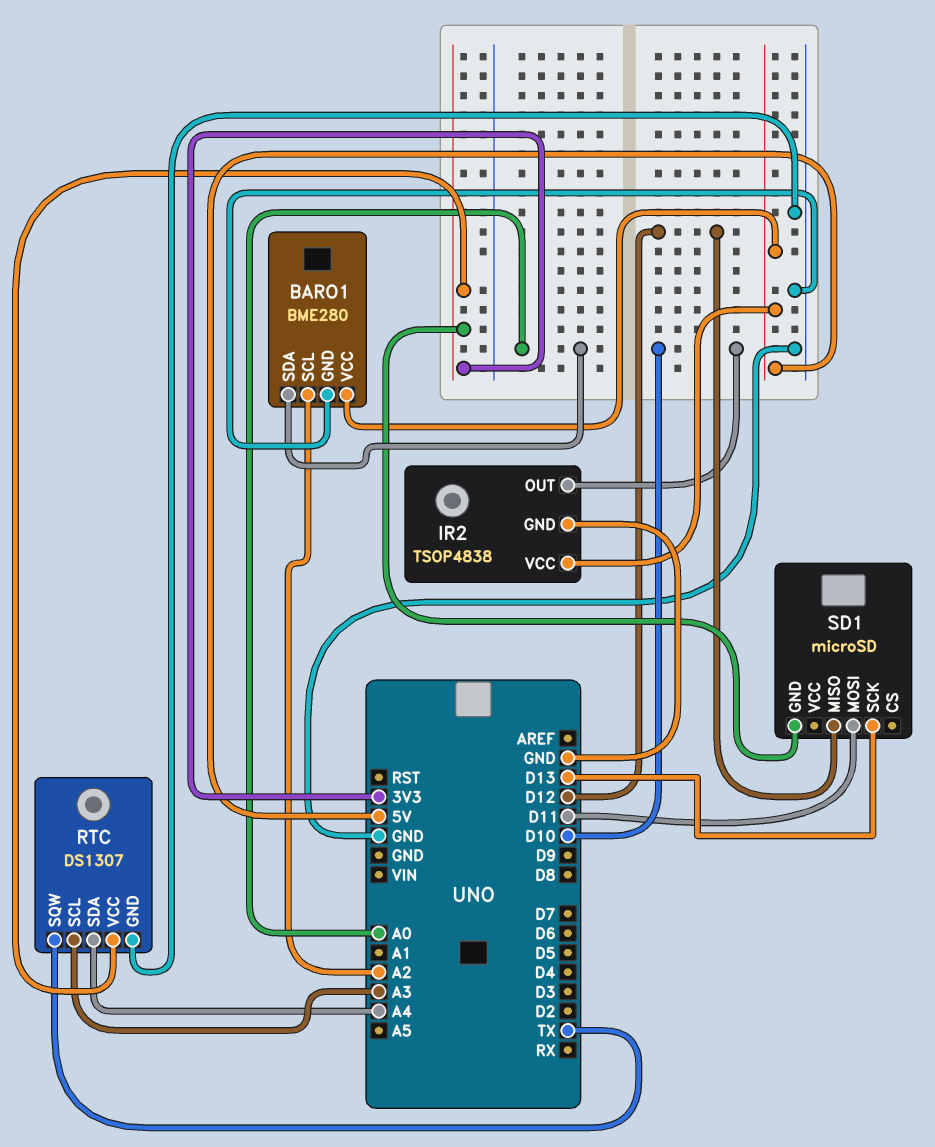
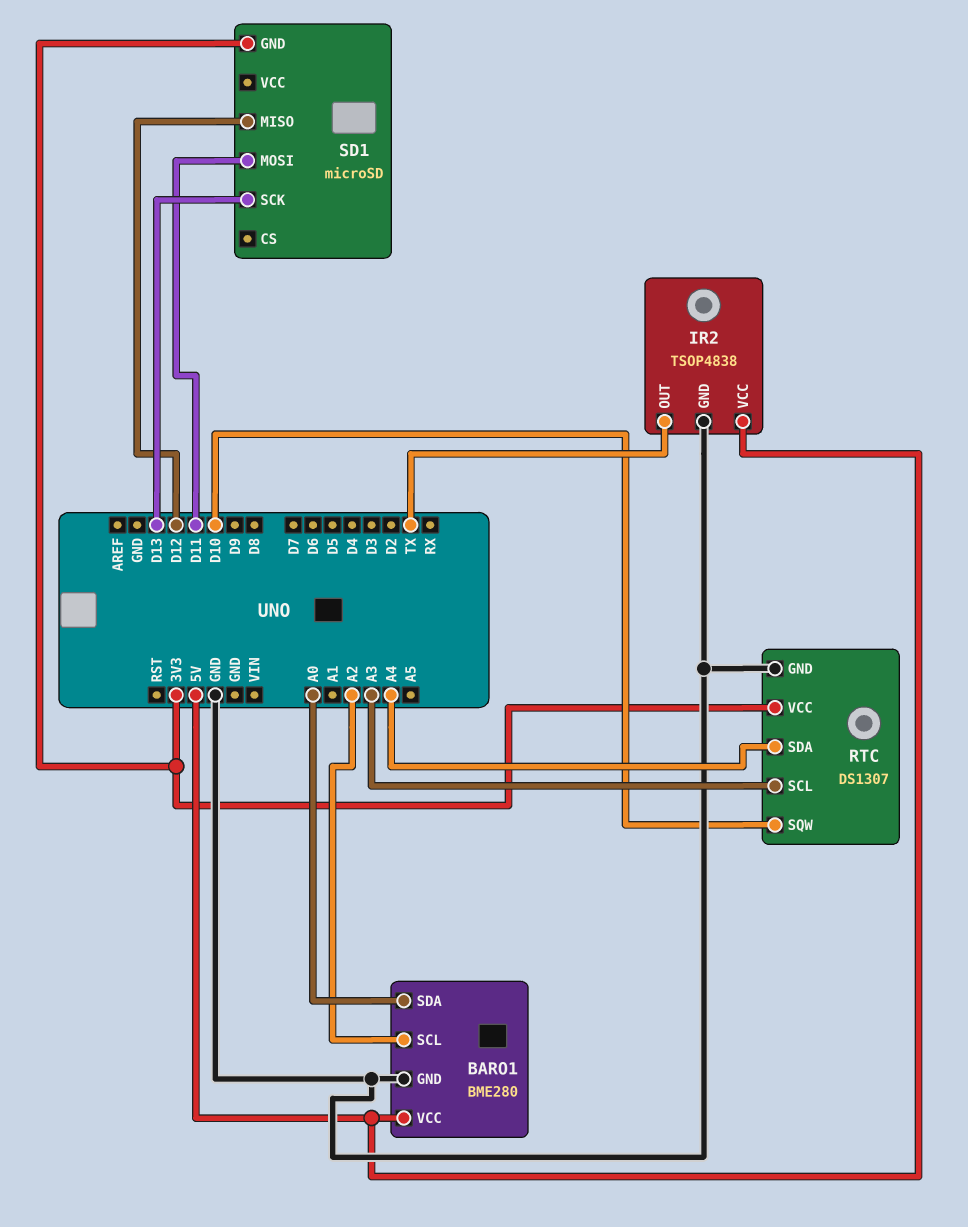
IR2 pin OUT: D10 -> TX
RTC pin SQW: TX -> D10

